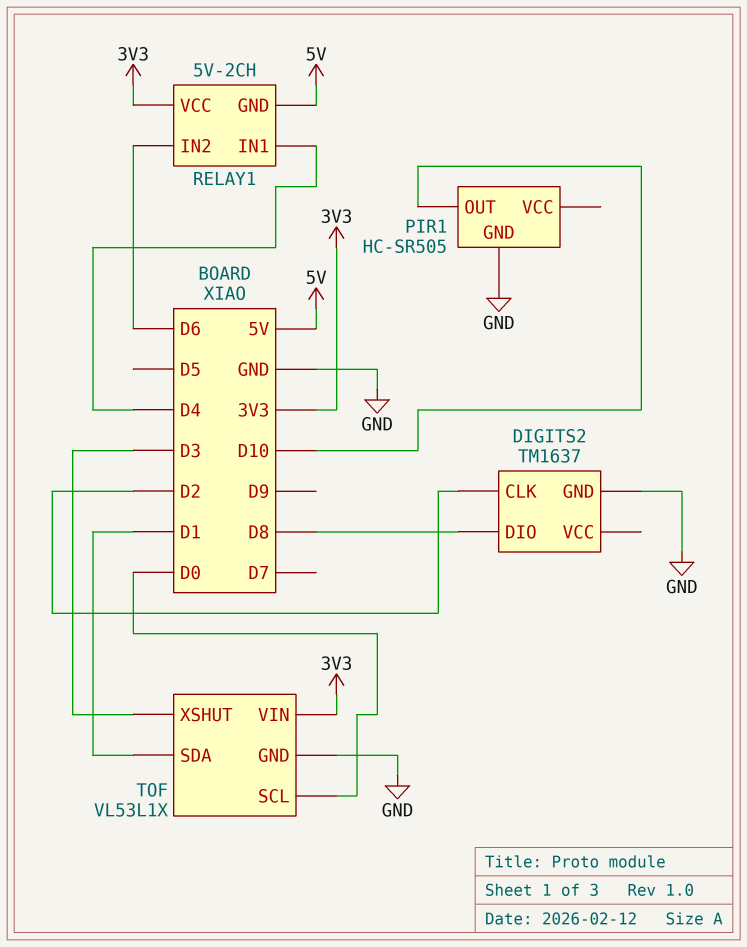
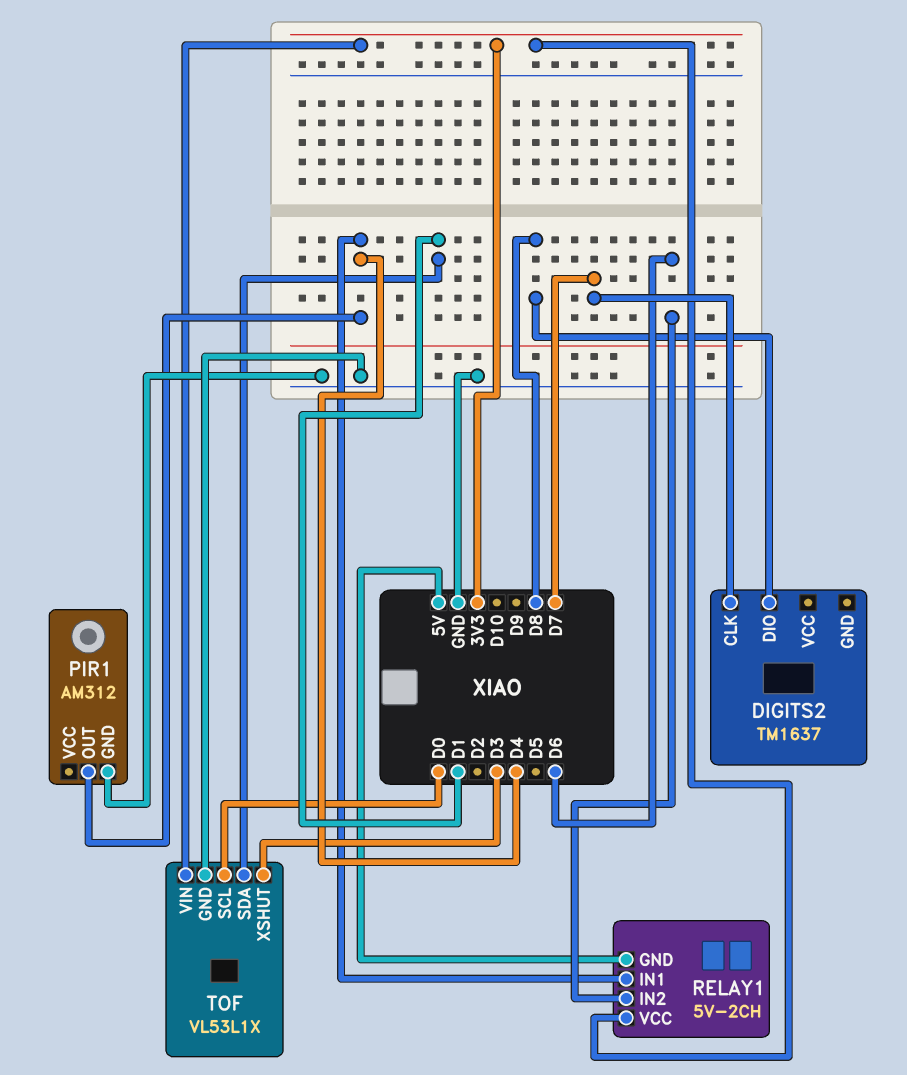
DIGITS2 pin CLK: D2 -> D7
DIGITS2 pin GND: GND -> none
PIR1: HC-SR505 -> AM312
PIR1 pin OUT: D10 -> D4

